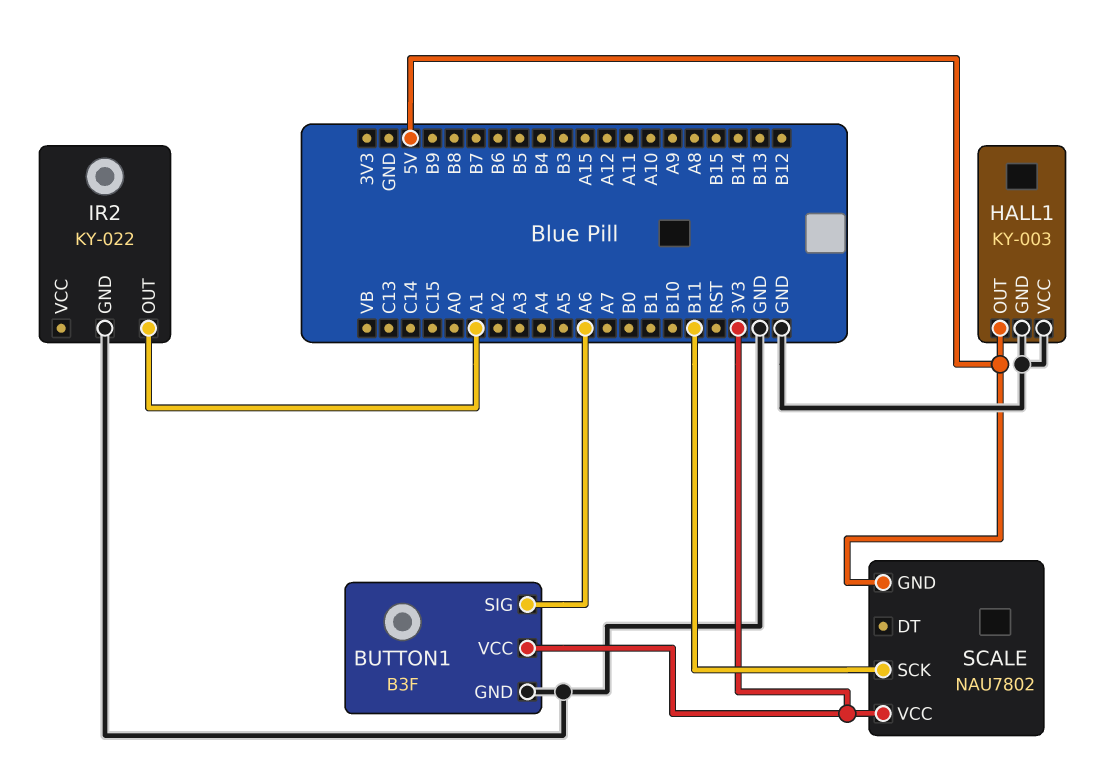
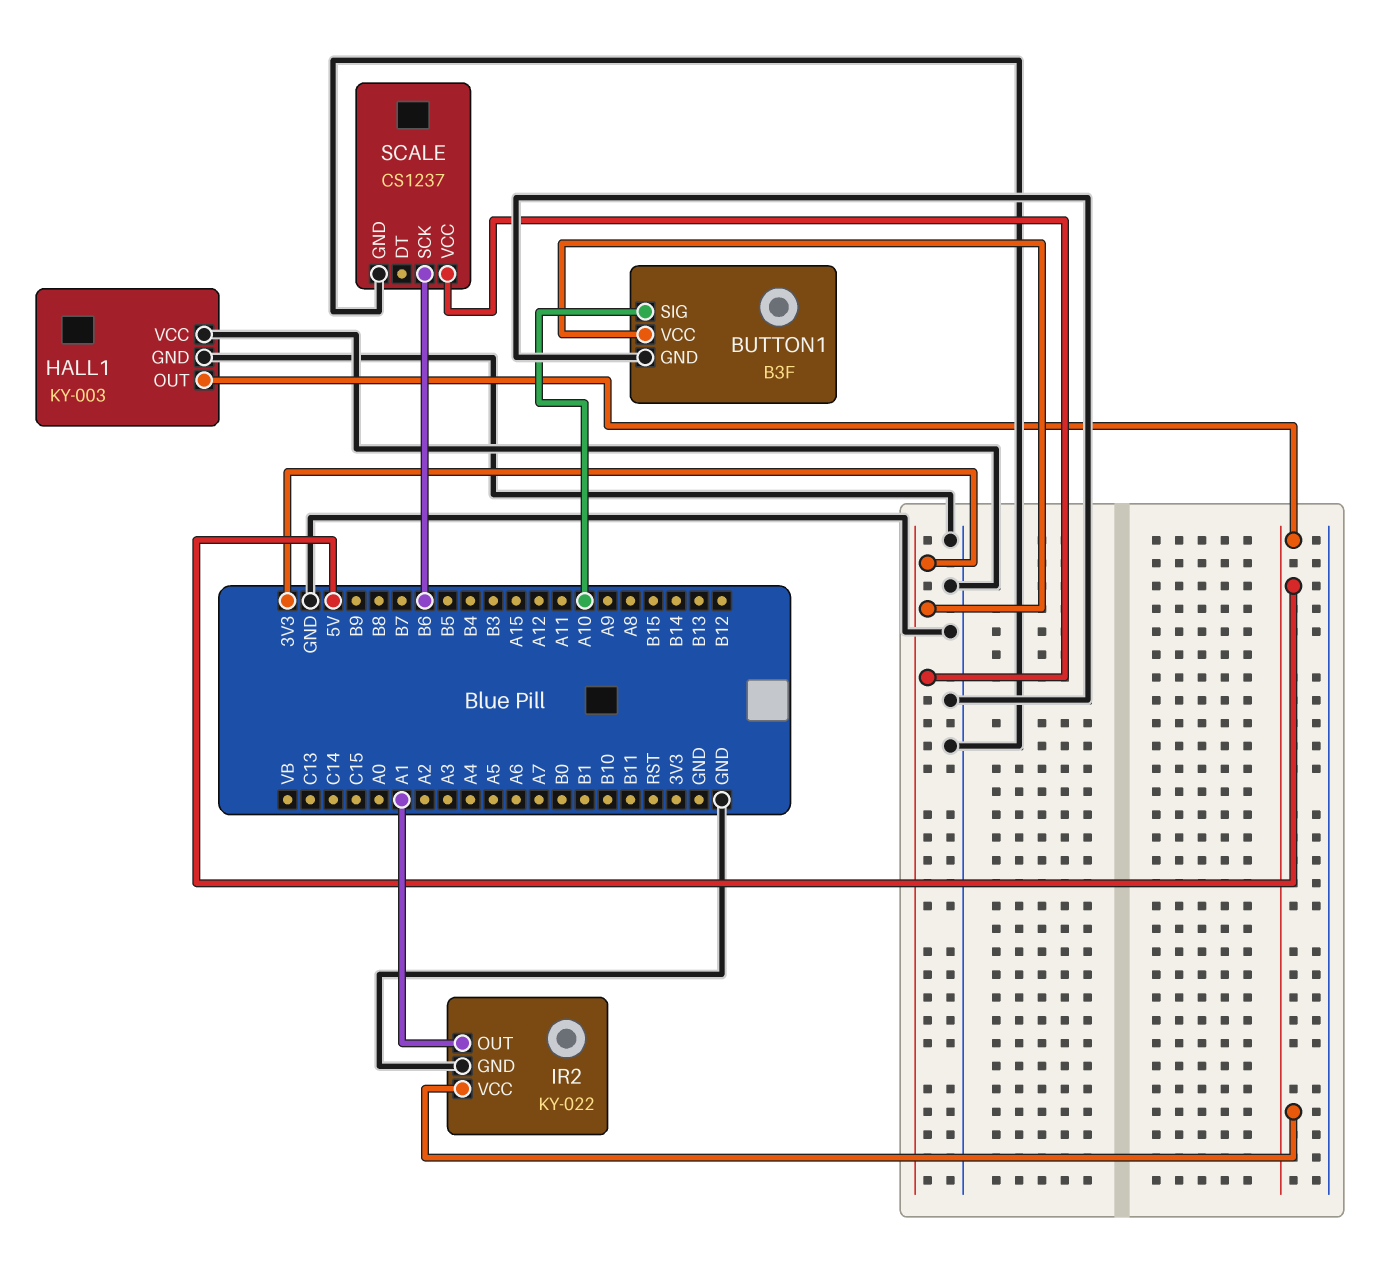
BUTTON1 pin SIG: A6 -> A10
IR2 pin VCC: none -> 5V
SCALE: NAU7802 -> CS1237
SCALE pin GND: 5V -> GND
SCALE pin SCK: B11 -> B6

